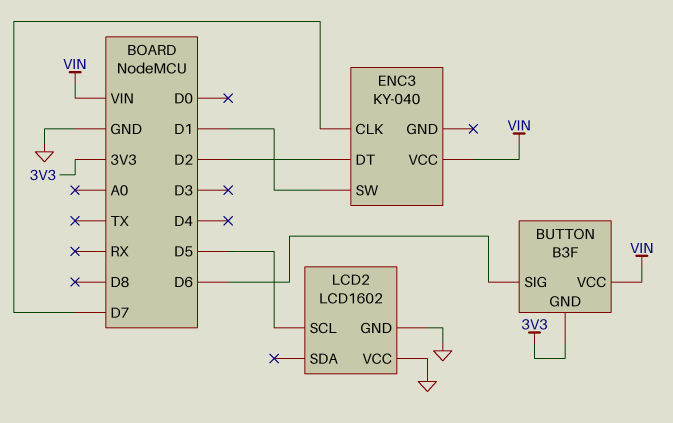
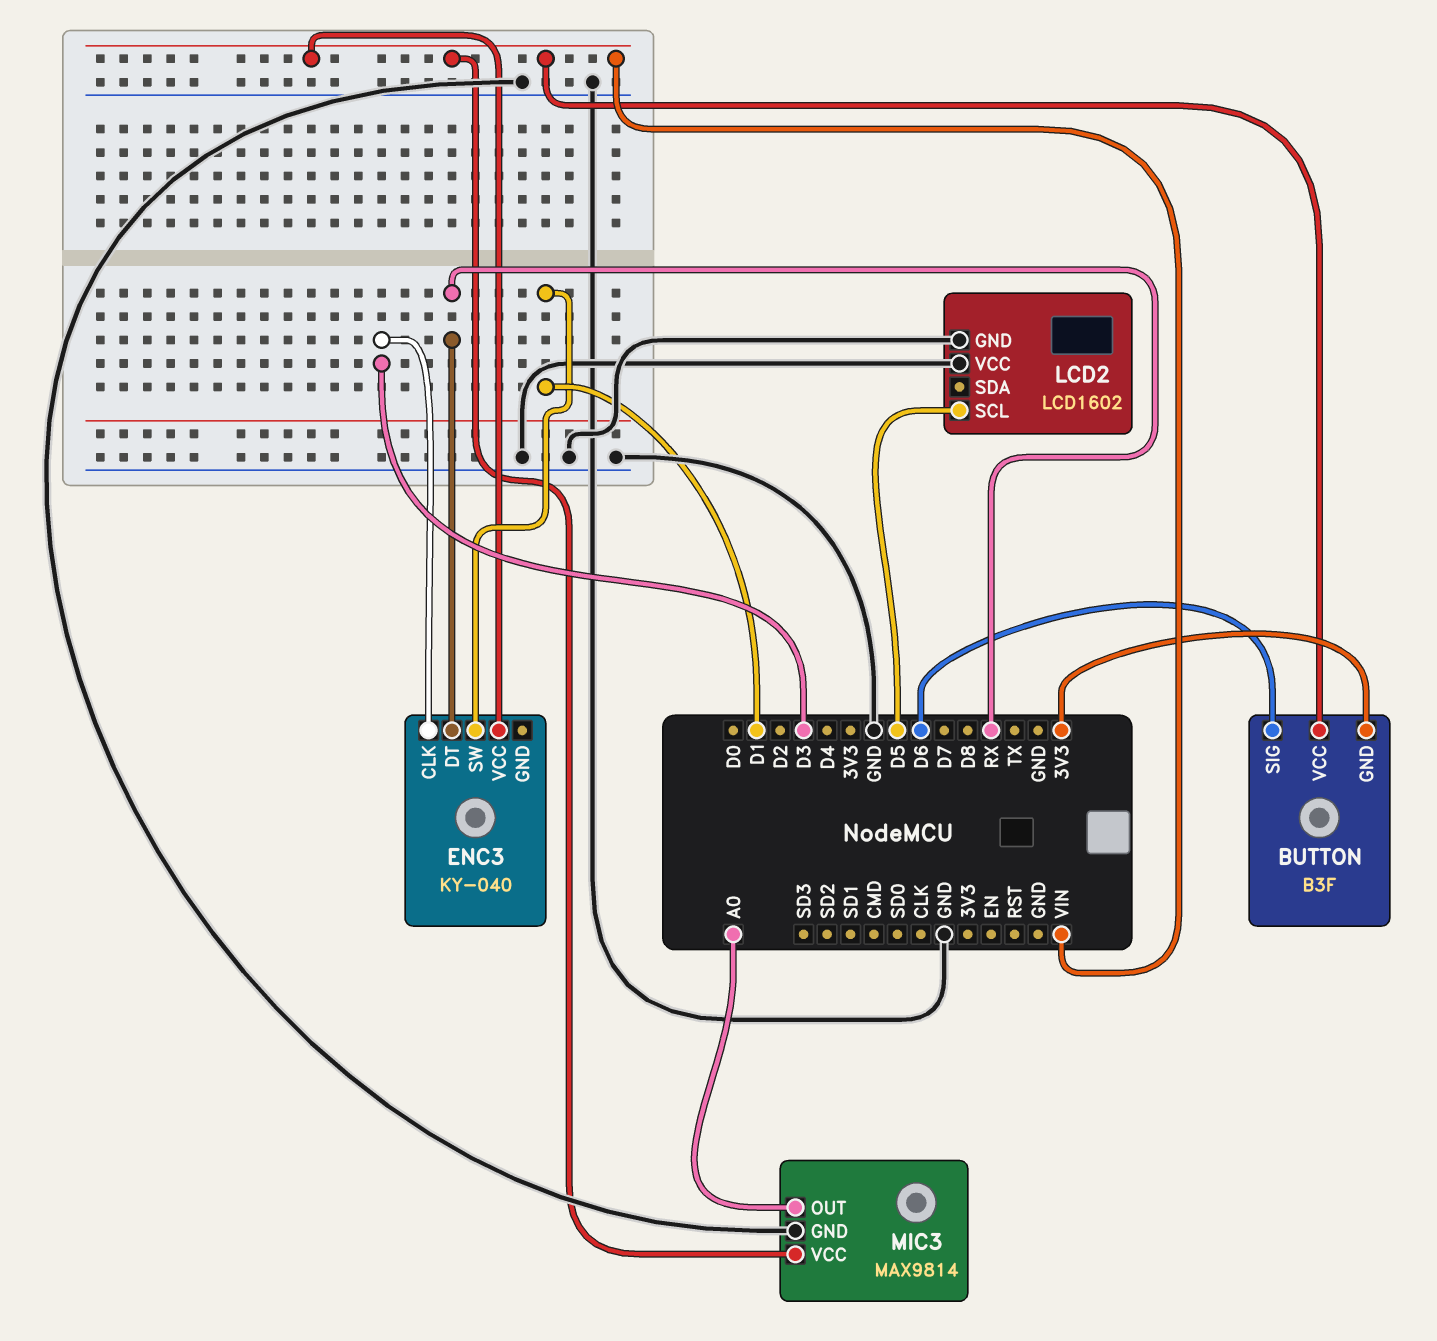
ENC3 pin CLK: D7 -> D3
ENC3 pin DT: D2 -> RX
MIC3: none -> MAX9814
MIC3 pin GND: none -> GND
MIC3 pin OUT: none -> A0
MIC3 pin VCC: none -> VIN

